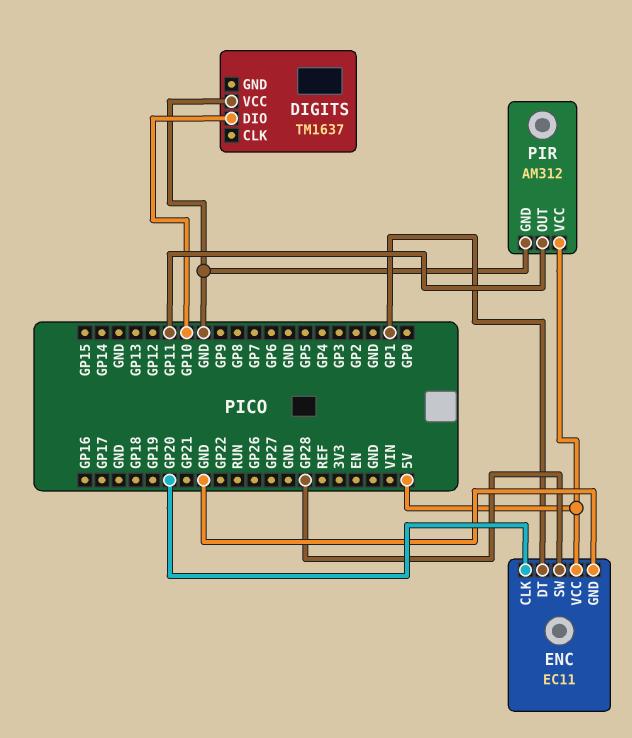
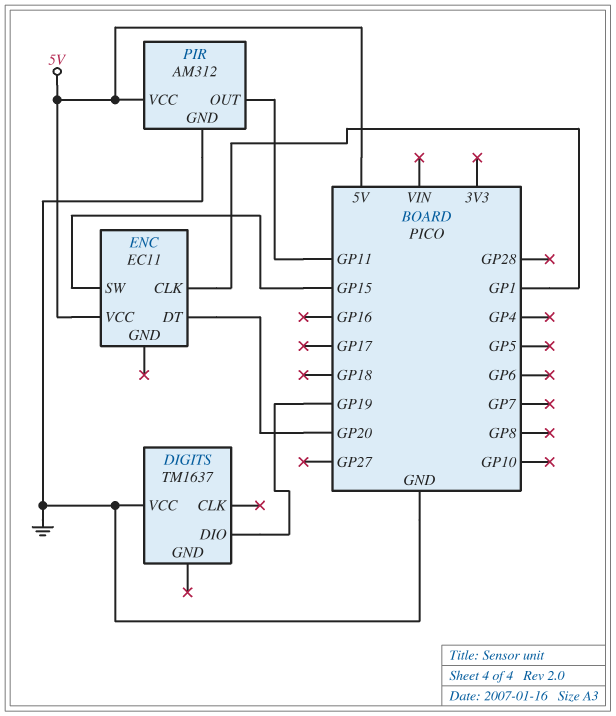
DIGITS pin DIO: GP10 -> GP19
ENC pin CLK: GP20 -> GP1
ENC pin DT: GP1 -> GP20
ENC pin GND: GND -> none
ENC pin SW: GP28 -> GP15

